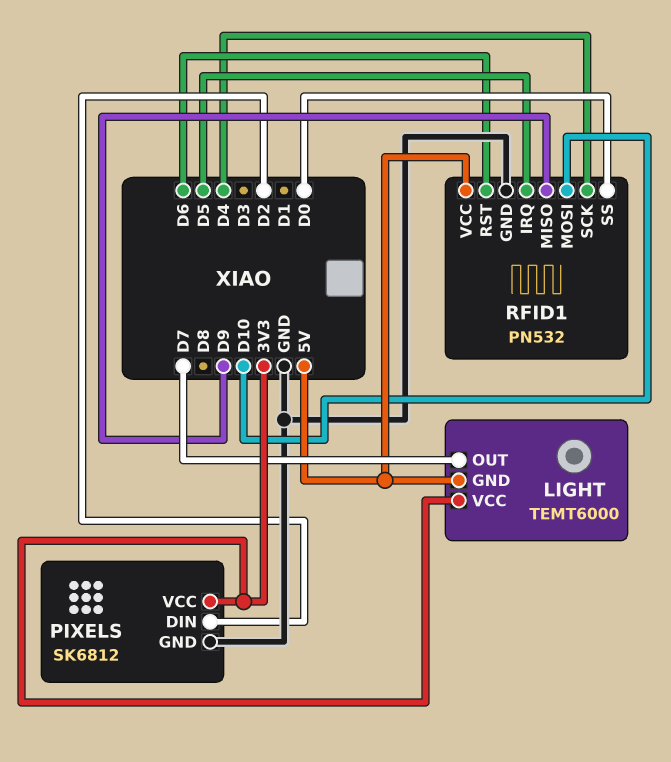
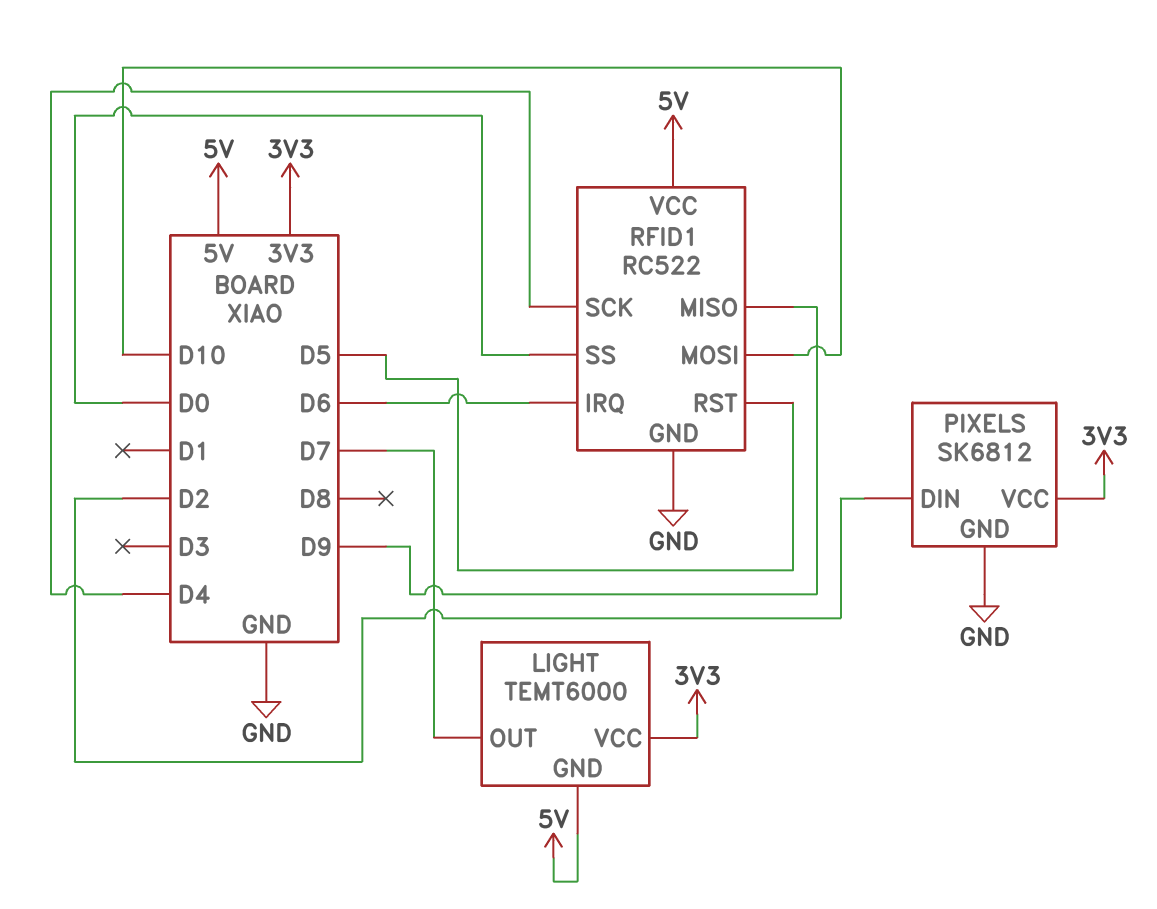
RFID1: PN532 -> RC522
RFID1 pin IRQ: D5 -> D6
RFID1 pin RST: D6 -> D5

